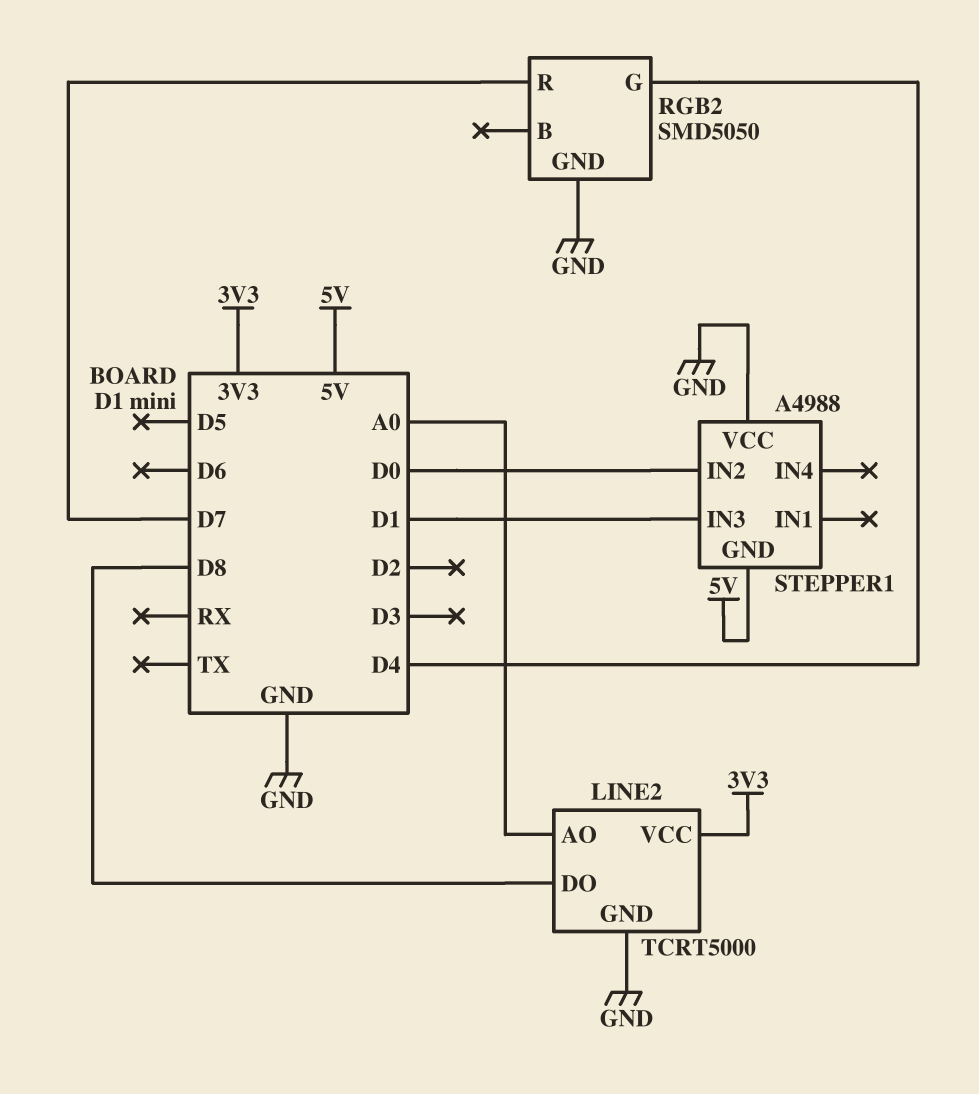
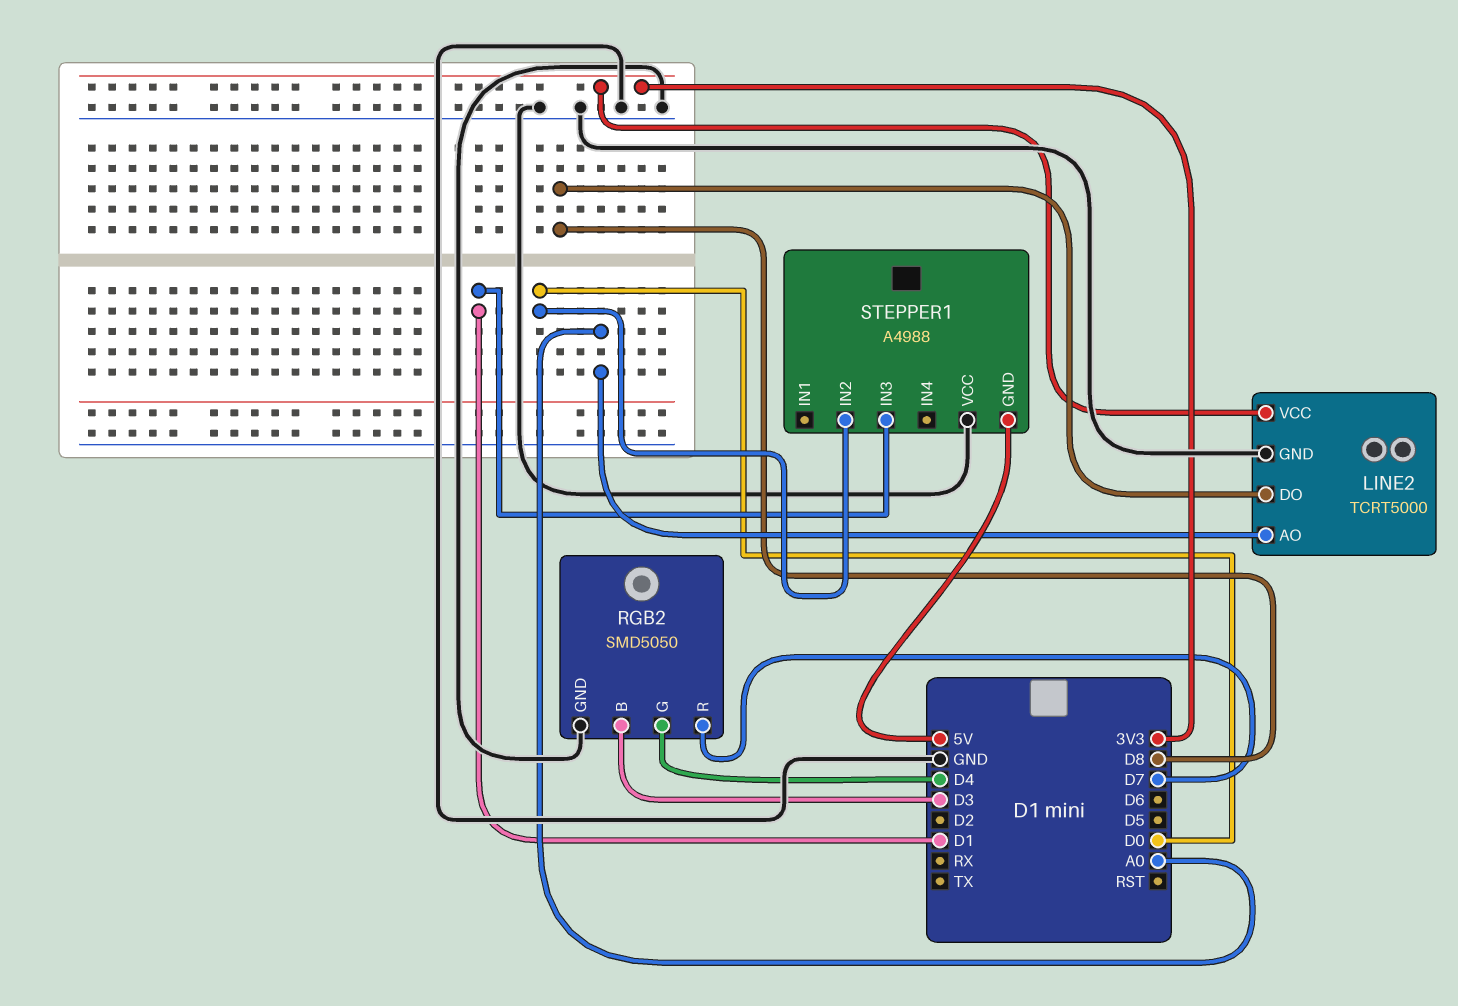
RGB2 pin B: none -> D3

